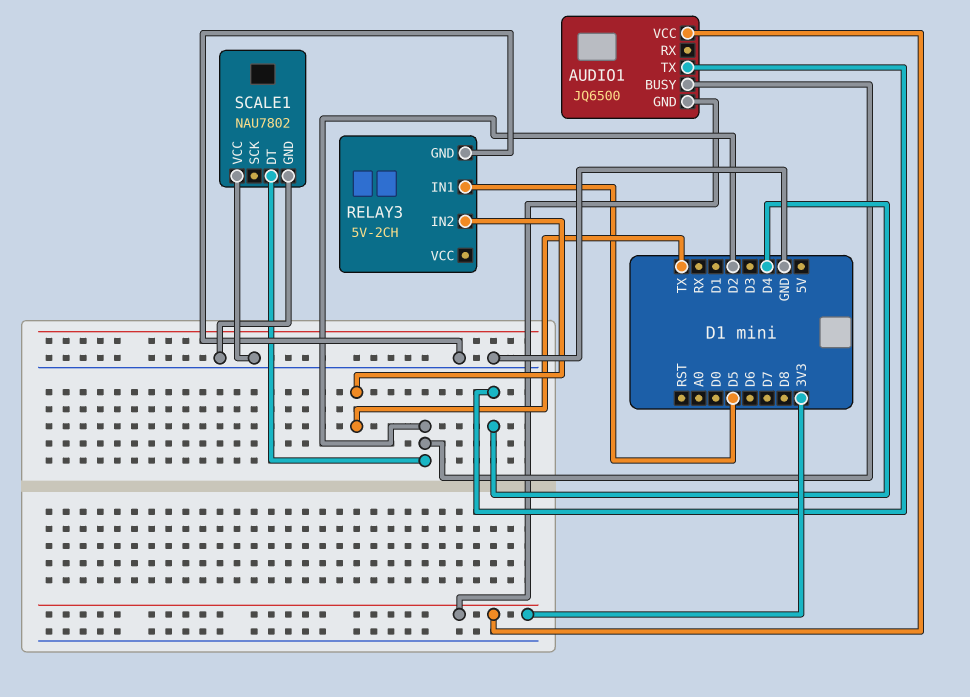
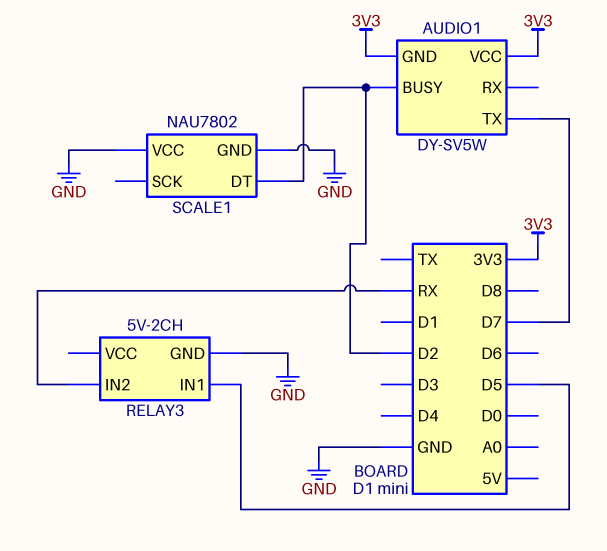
AUDIO1: JQ6500 -> DY-SV5W
AUDIO1 pin TX: D4 -> D7
RELAY3 pin IN2: TX -> RX

